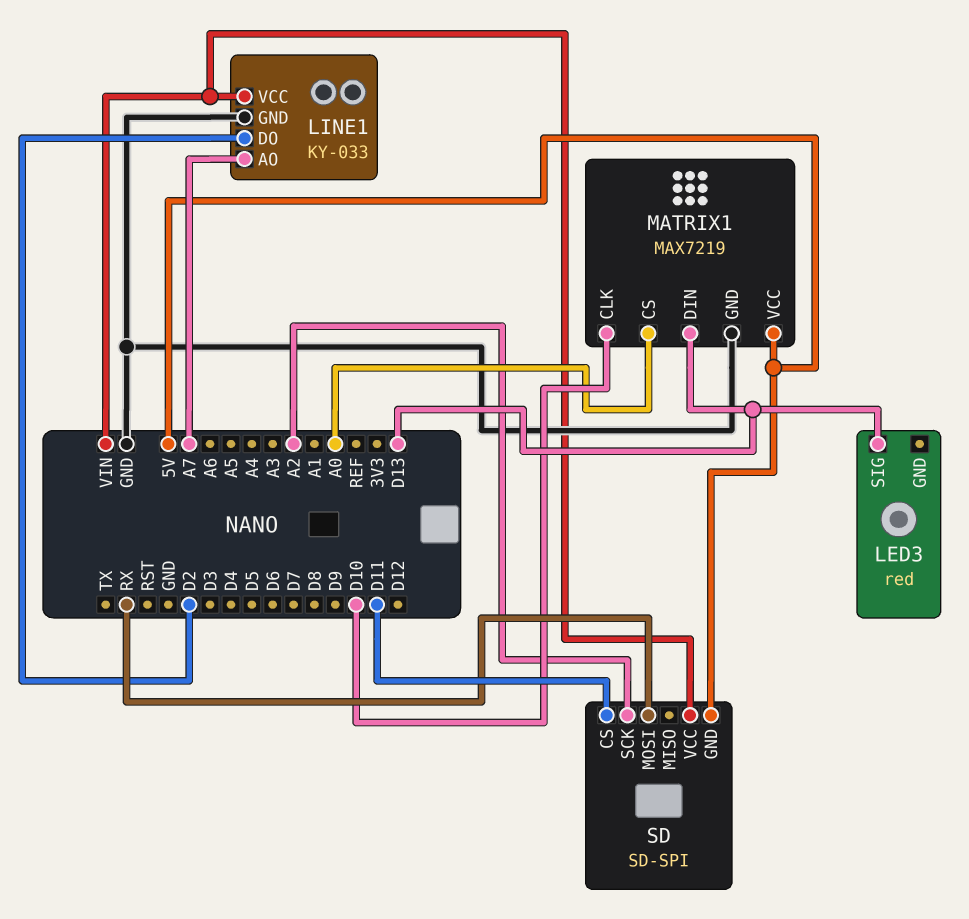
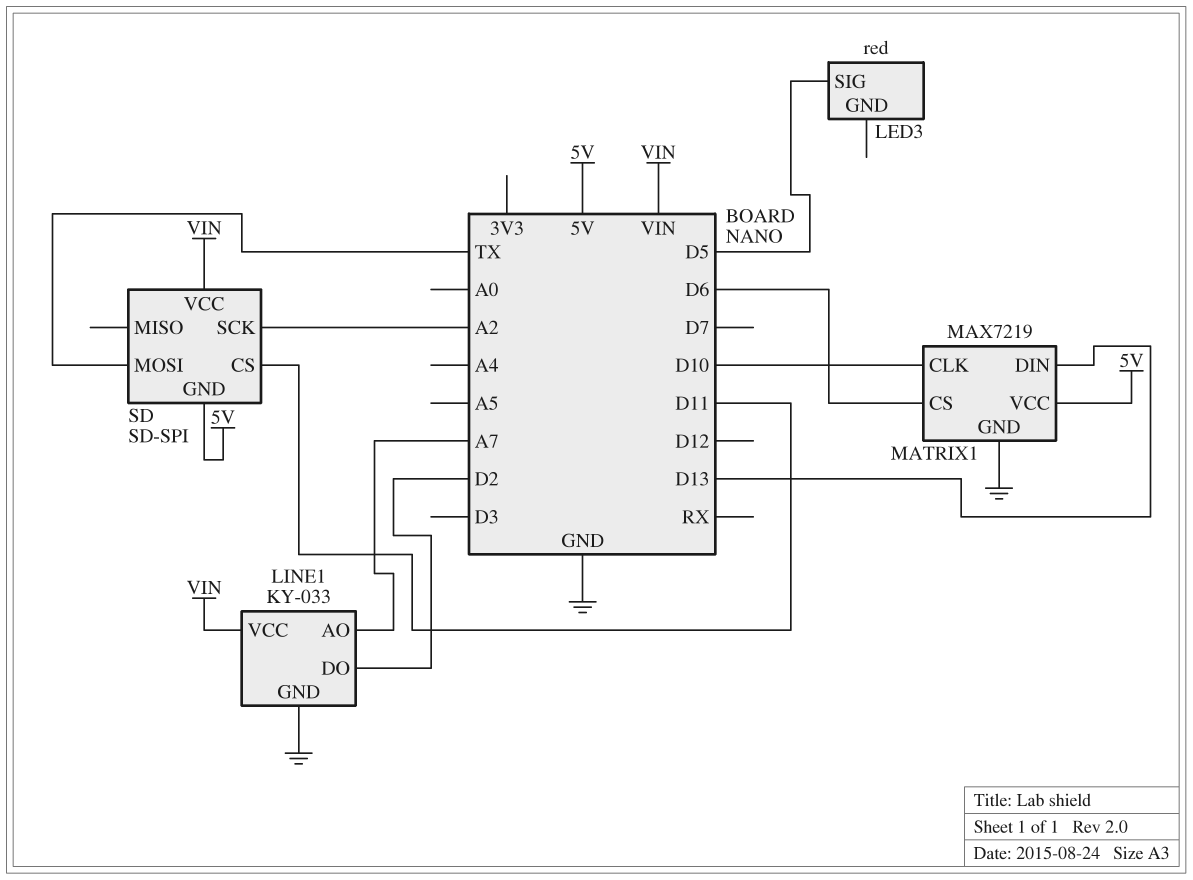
LED3 pin SIG: D13 -> D5
MATRIX1 pin CS: A0 -> D6
SD pin MOSI: RX -> TX

